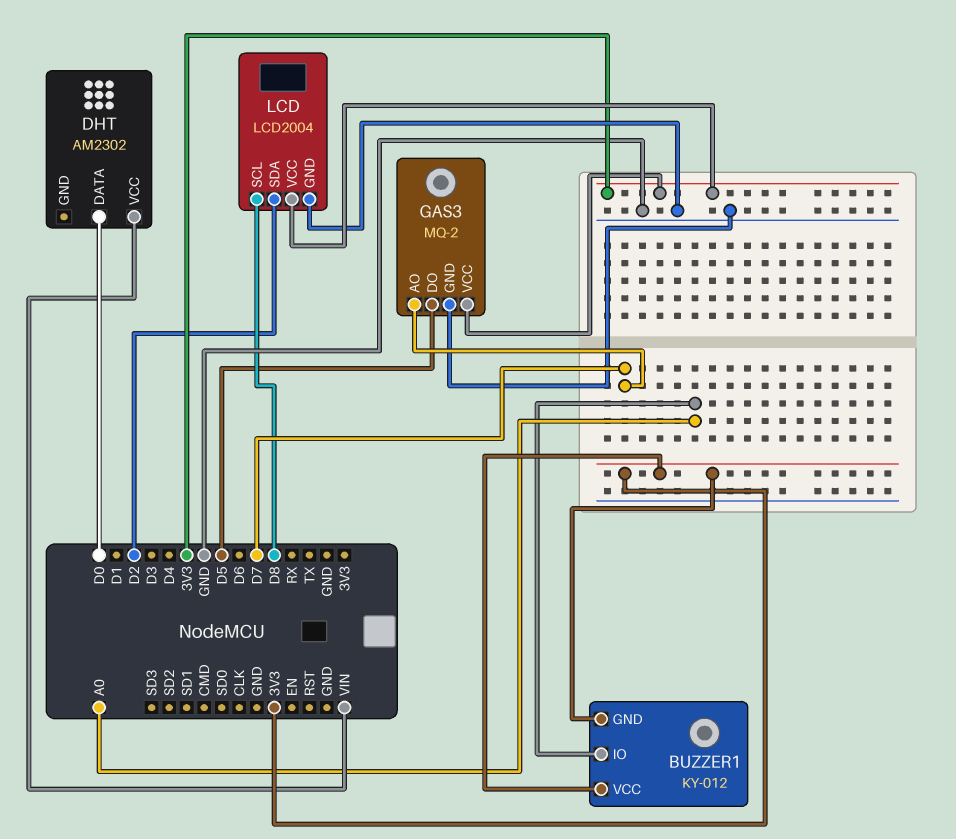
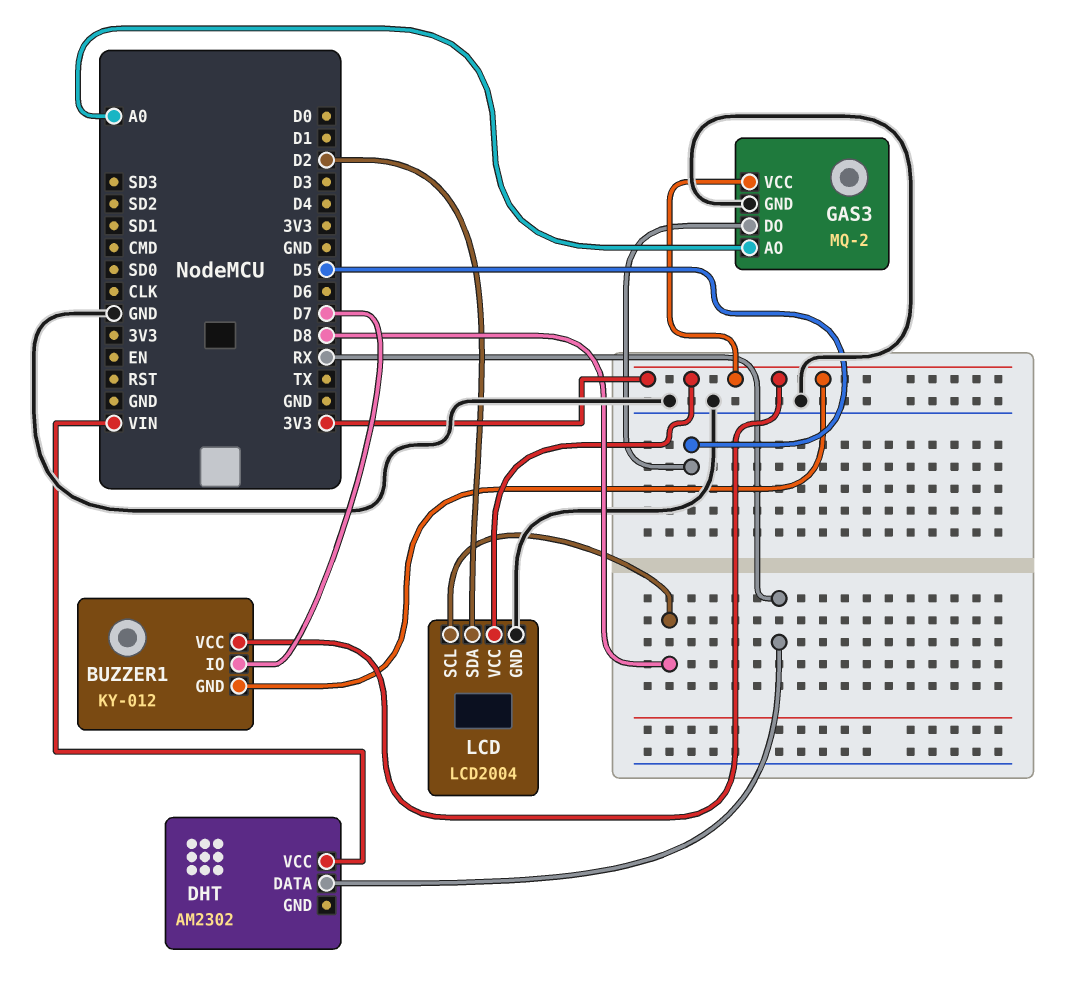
BUZZER1 pin IO: A0 -> D7
DHT pin DATA: D0 -> RX
GAS3 pin AO: D7 -> A0

